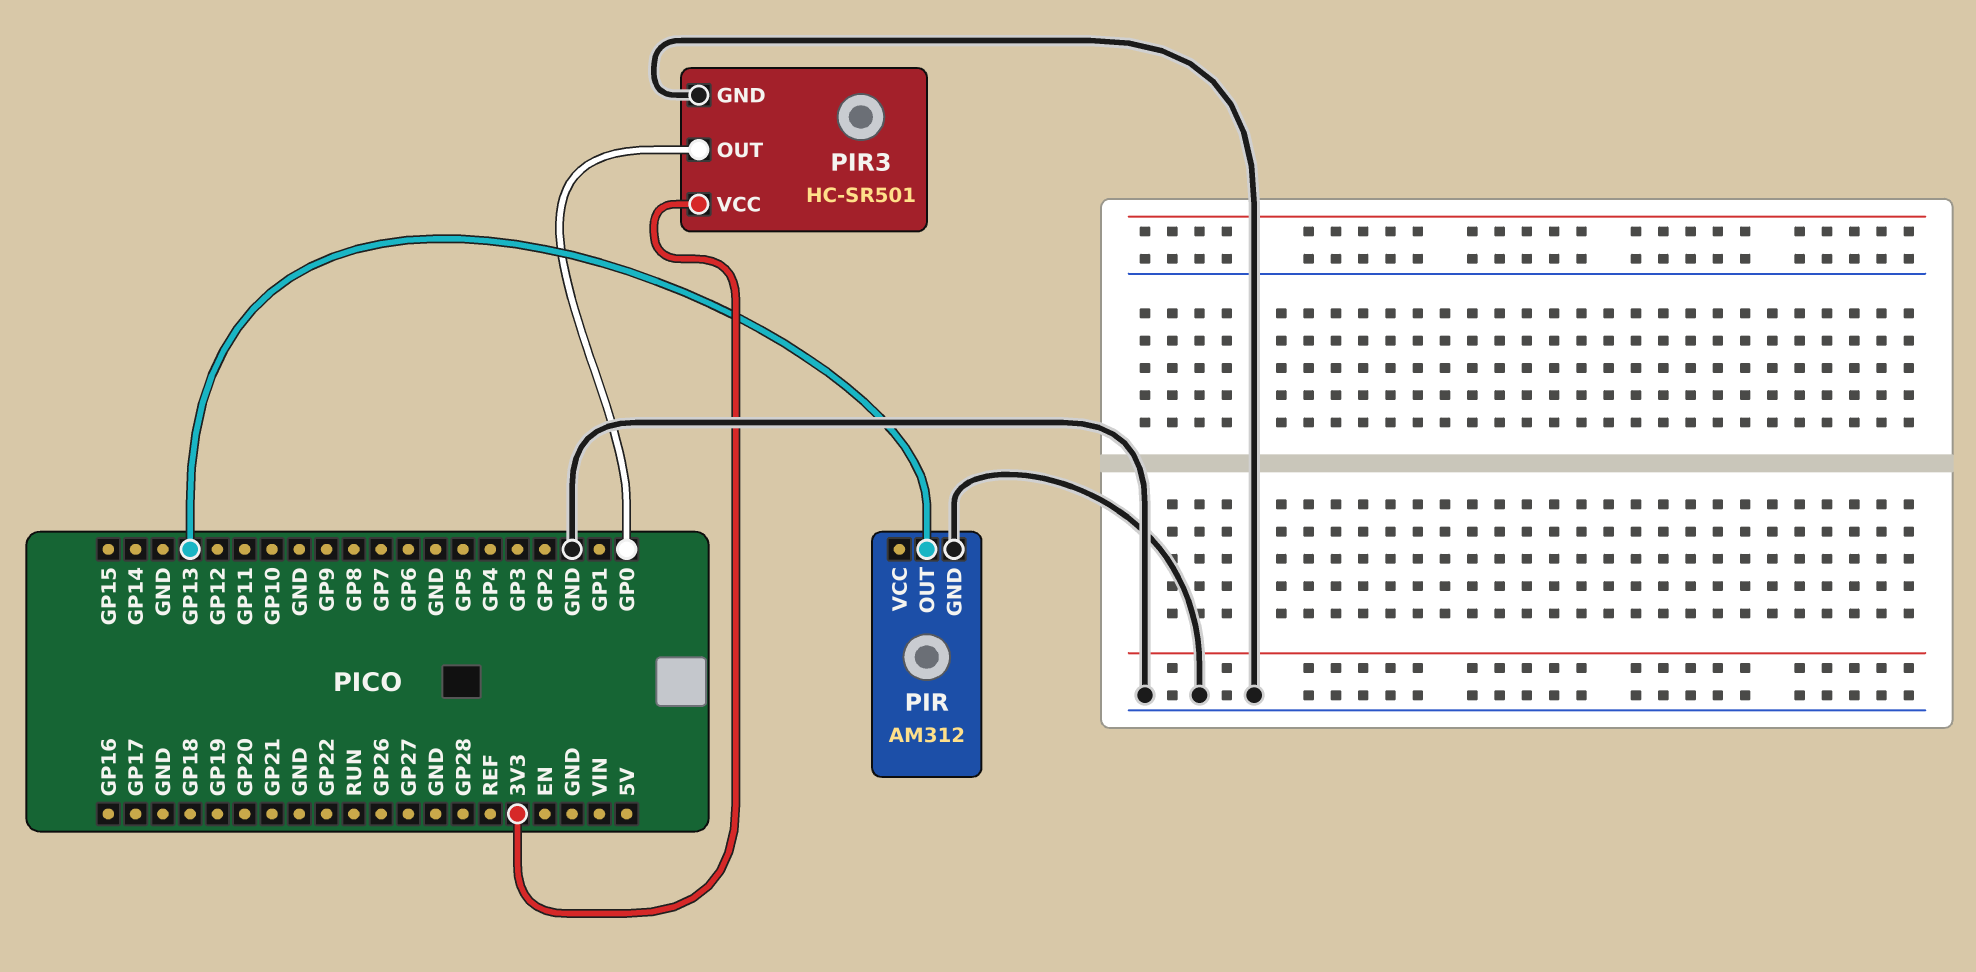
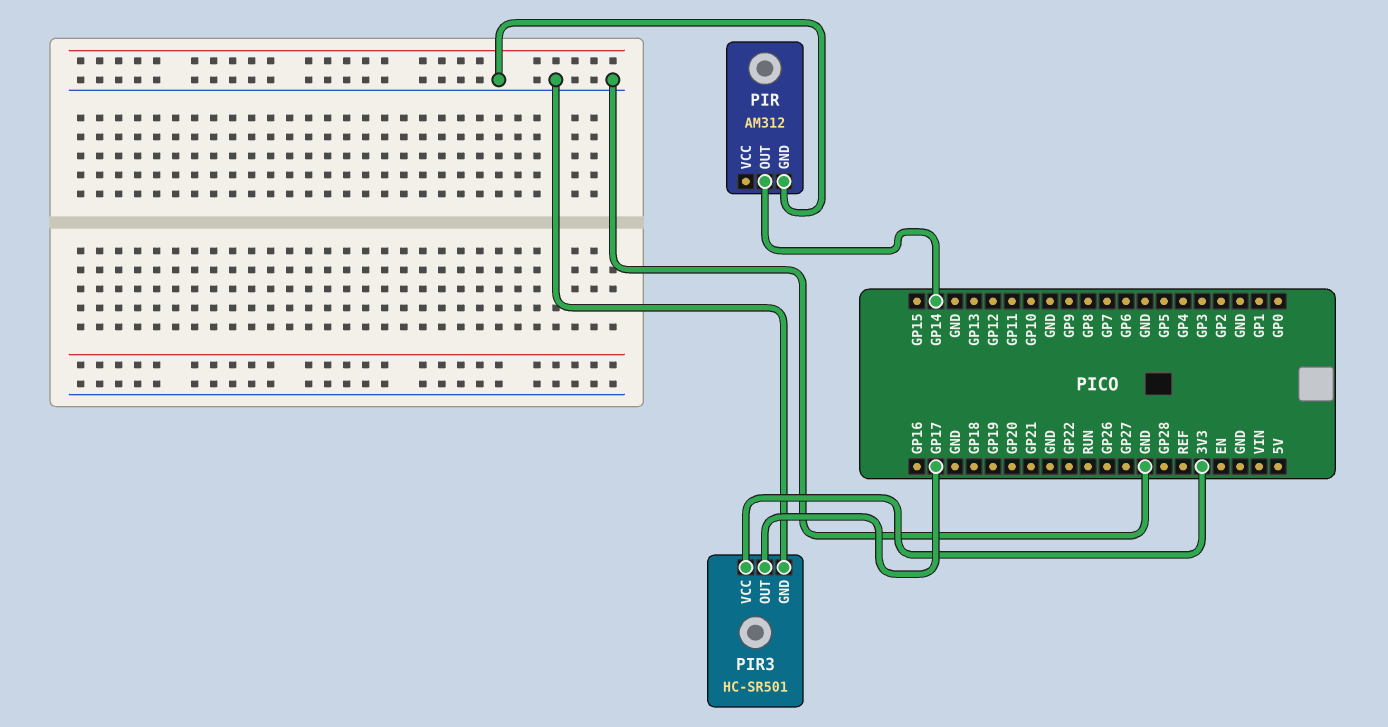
PIR pin OUT: GP13 -> GP14
PIR3 pin OUT: GP0 -> GP17

